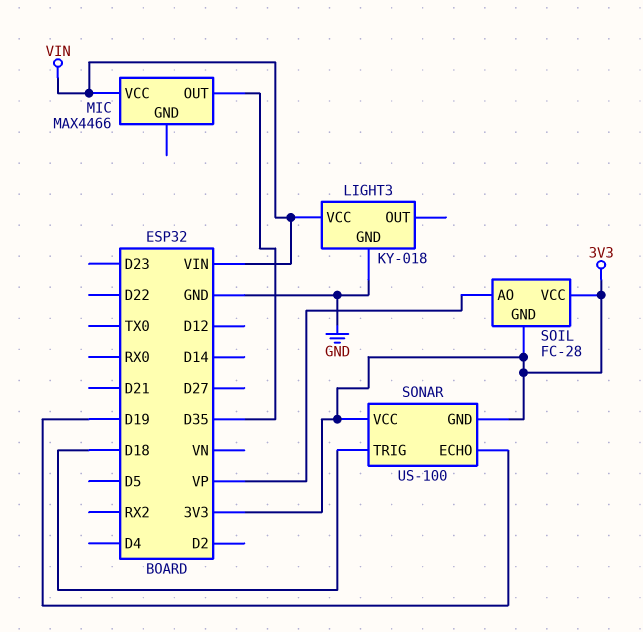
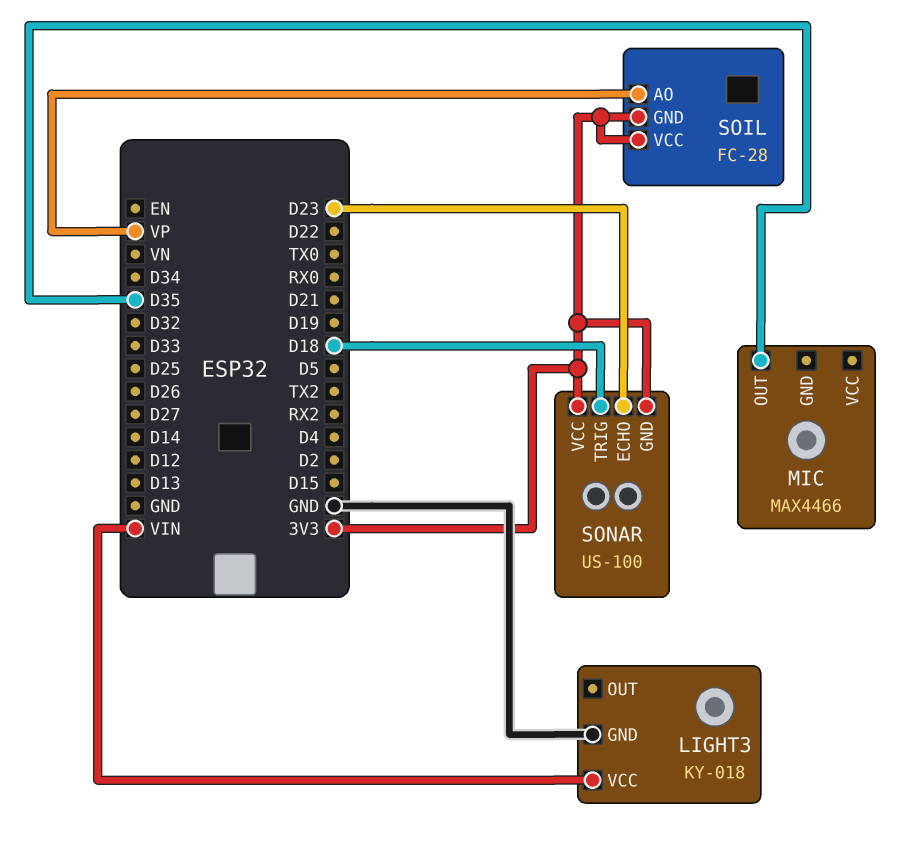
MIC pin VCC: VIN -> none
SONAR pin ECHO: D19 -> D23

